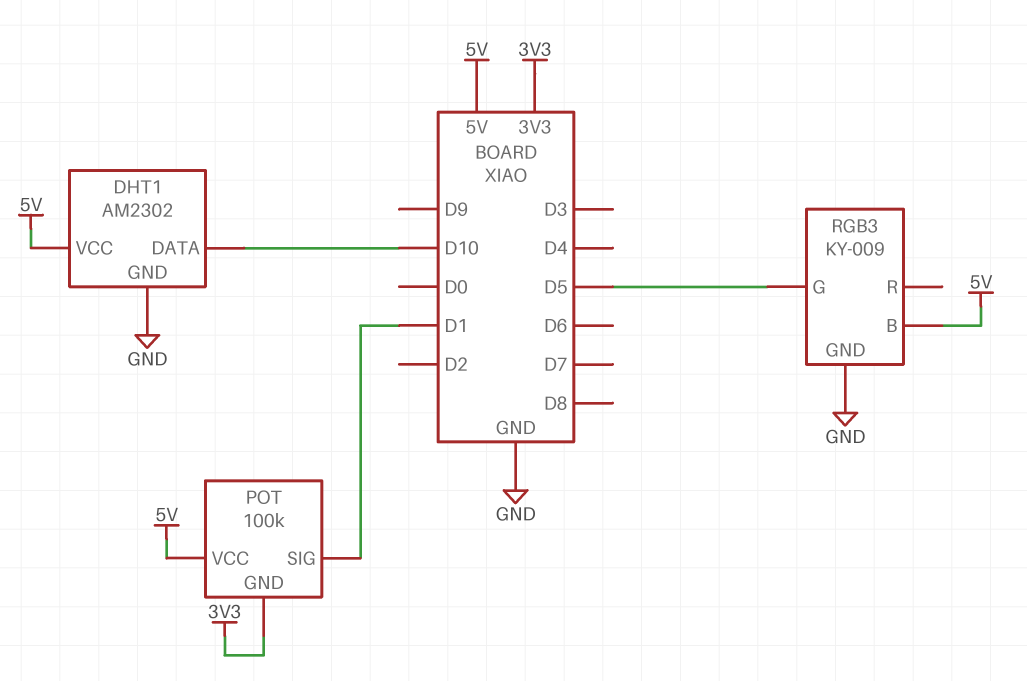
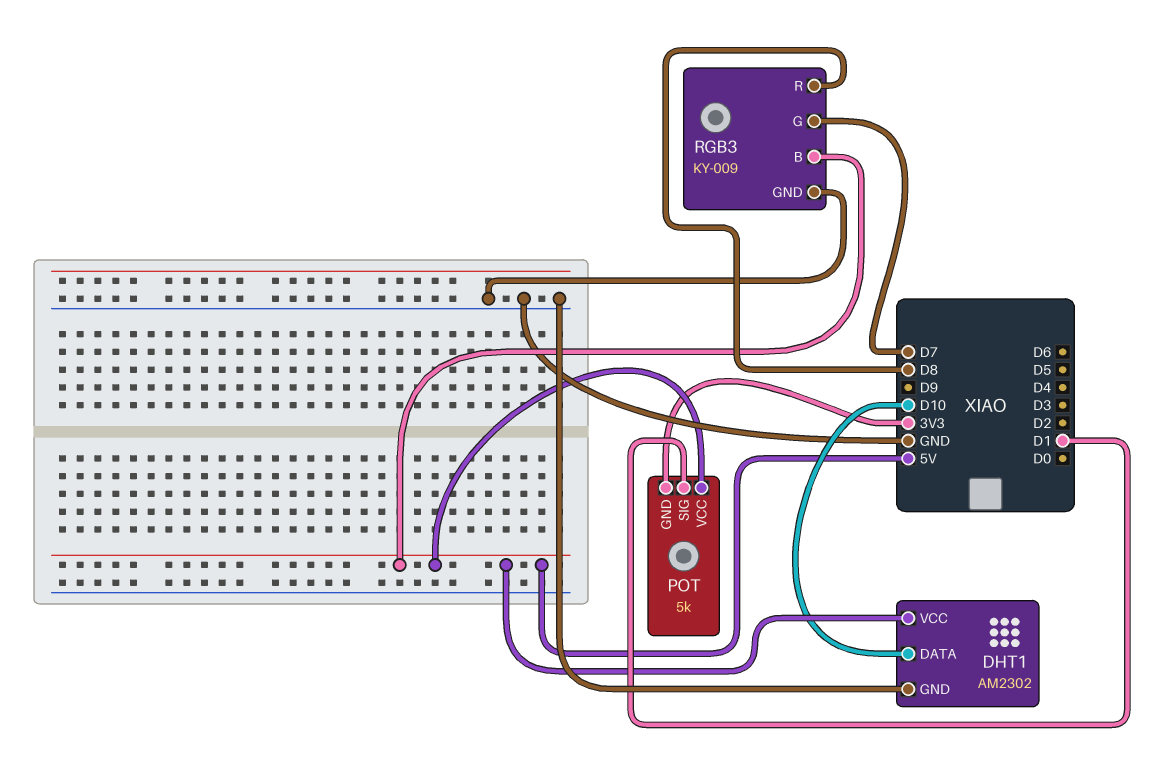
POT: 100k -> 5k
RGB3 pin G: D5 -> D7
RGB3 pin R: none -> D8

